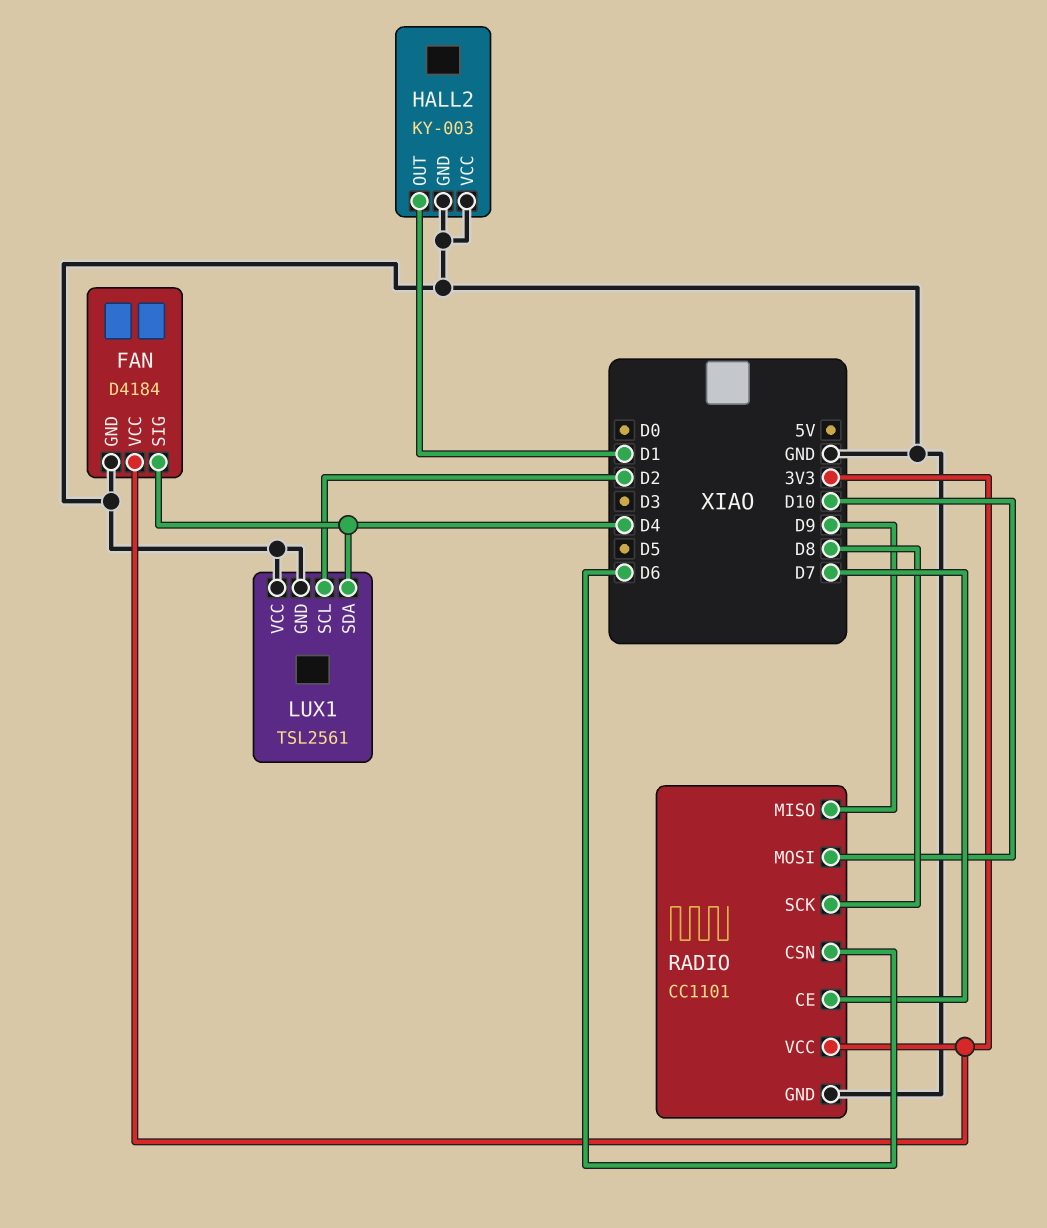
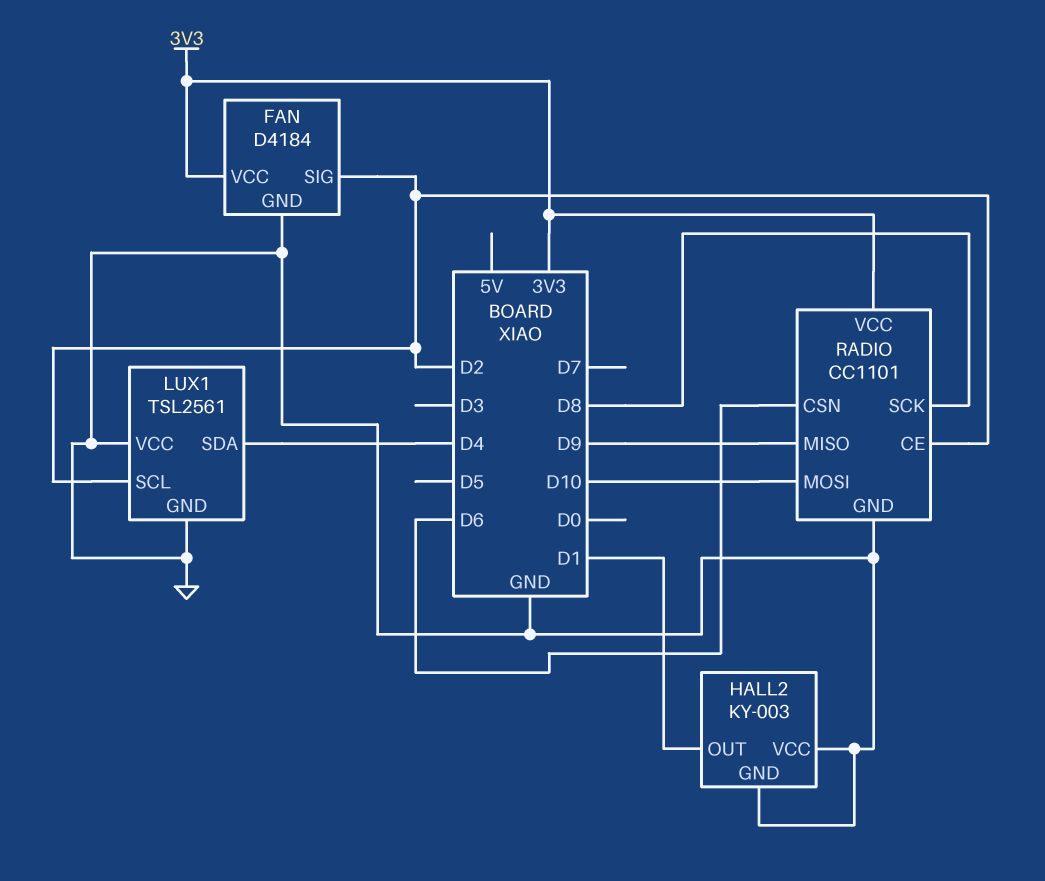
FAN pin SIG: D4 -> D2
RADIO pin CE: D7 -> D2

